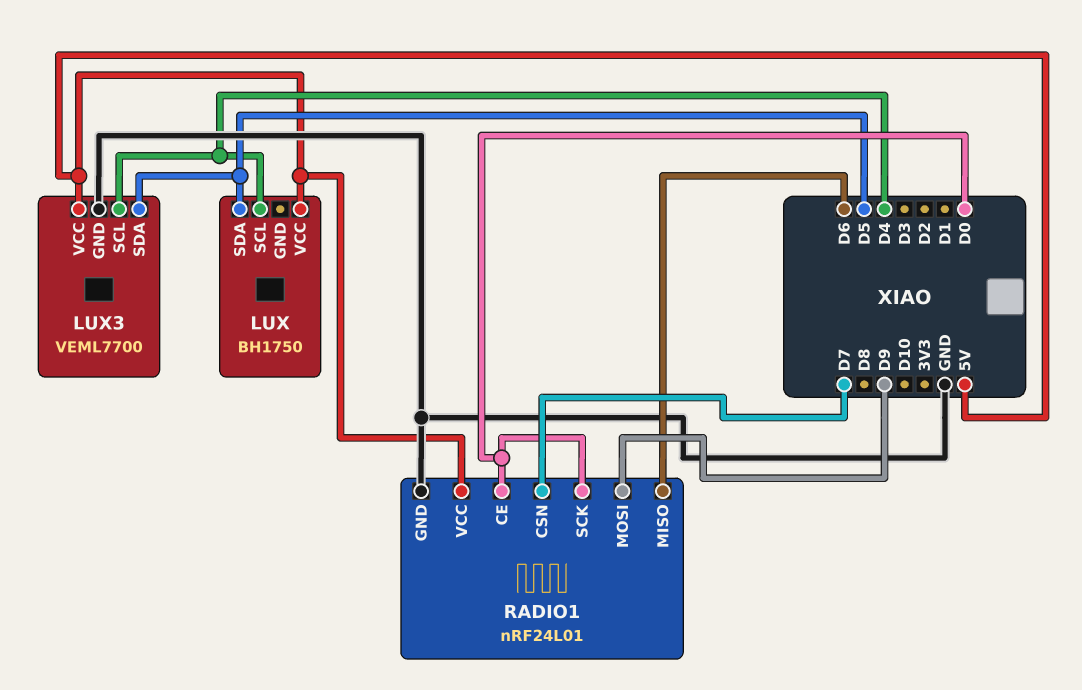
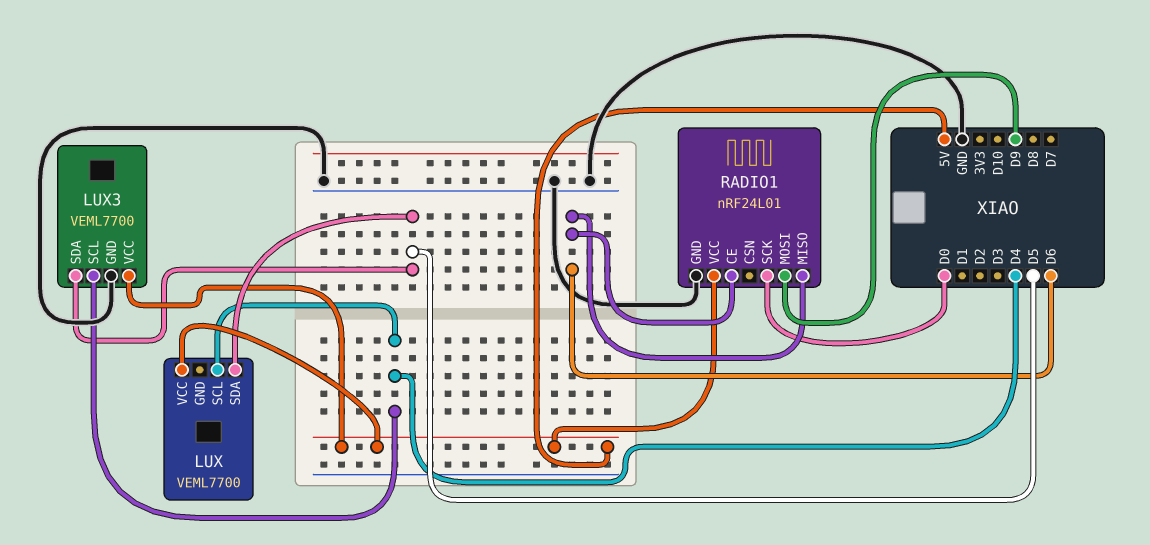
LUX: BH1750 -> VEML7700
RADIO1 pin CE: D0 -> D6
RADIO1 pin CSN: D7 -> none

